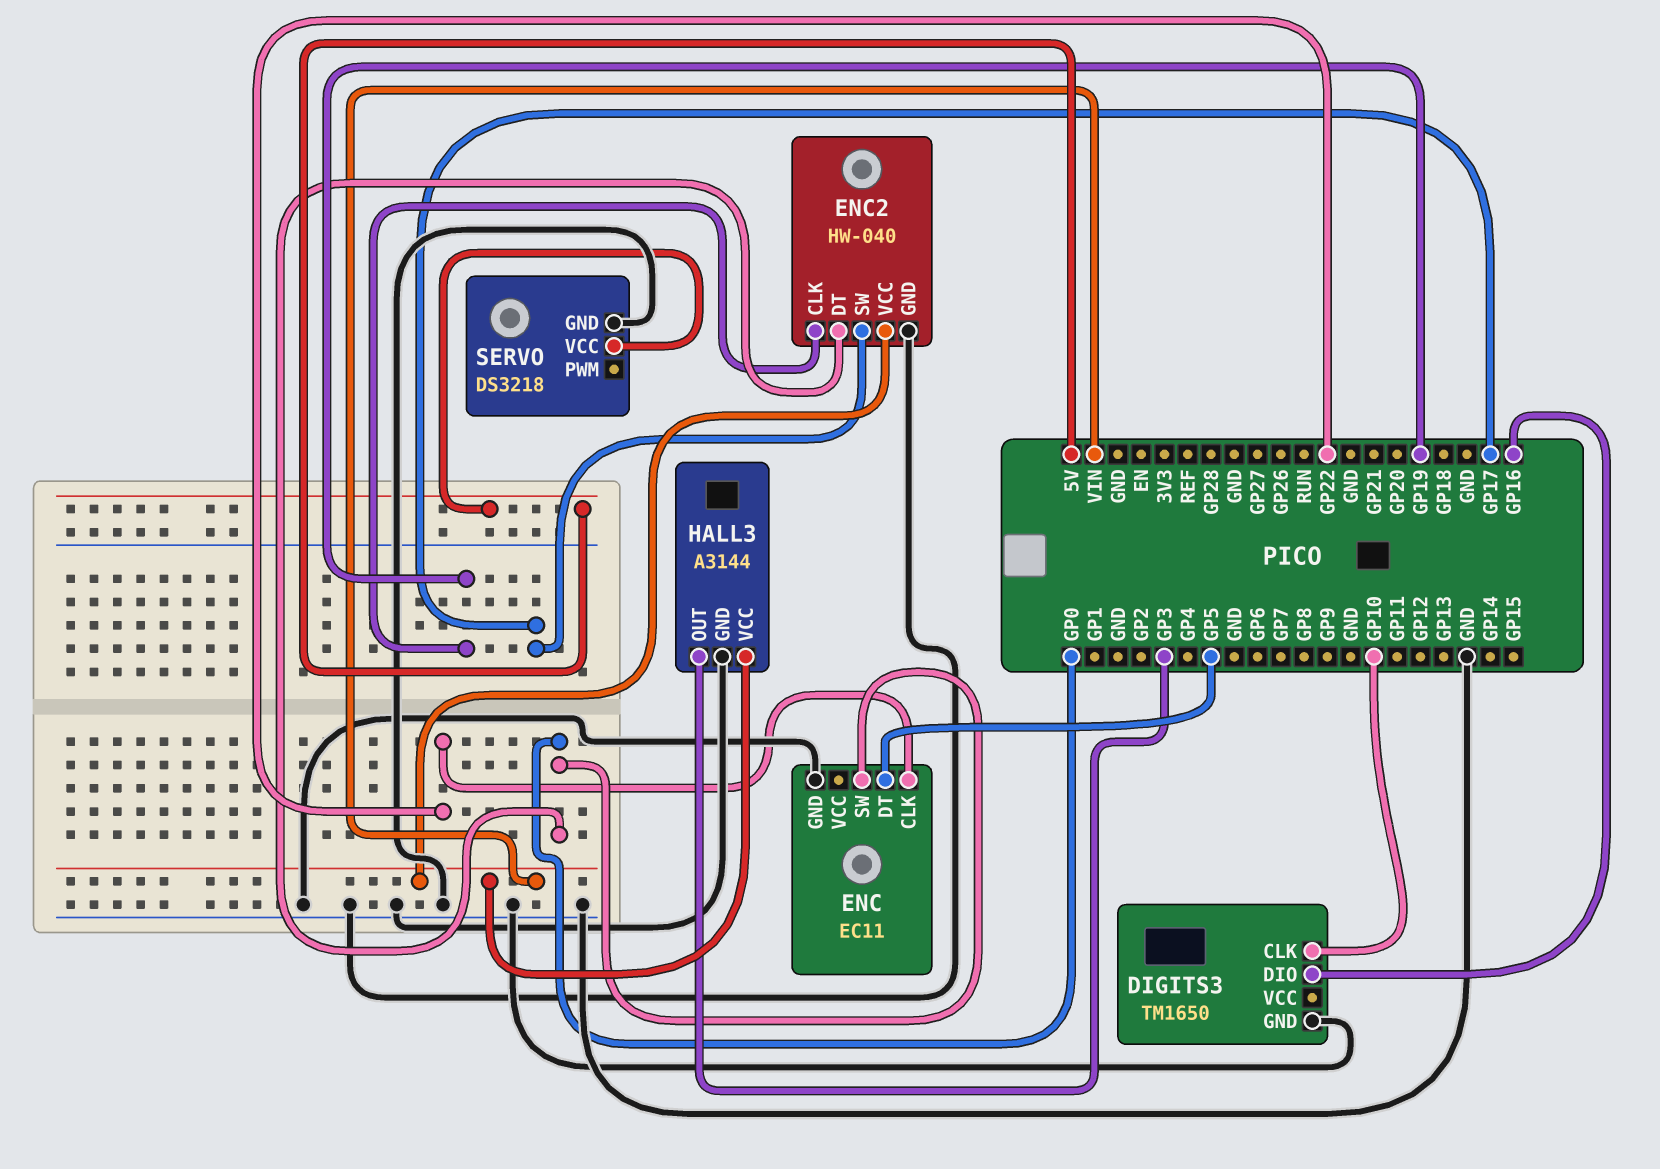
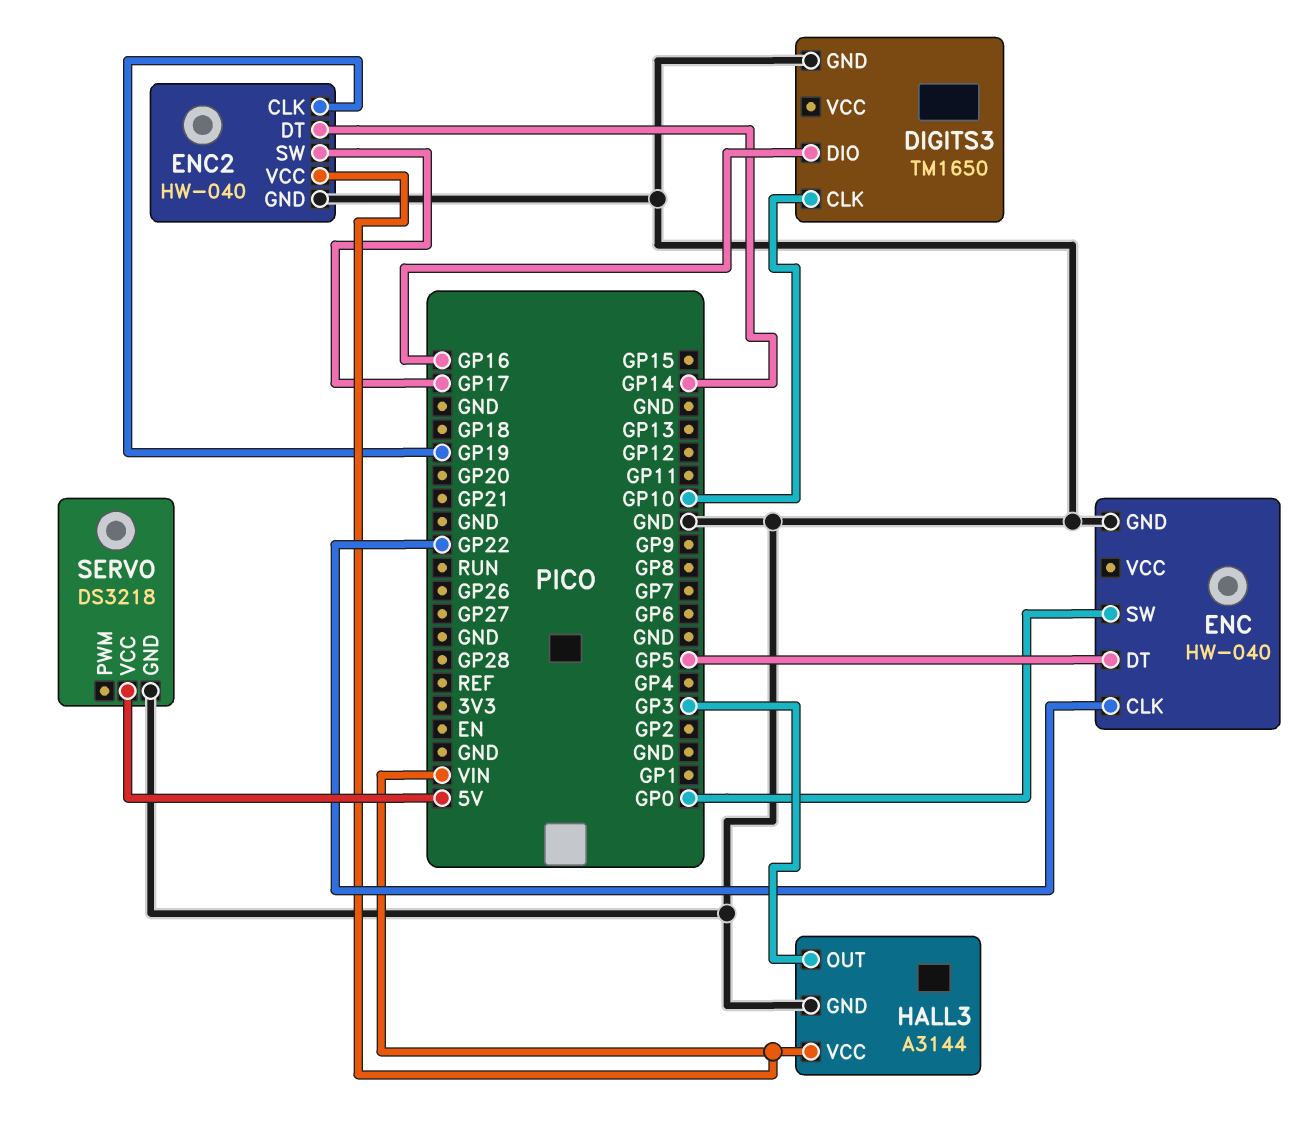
ENC: EC11 -> HW-040
ENC2 pin DT: GP0 -> GP14

